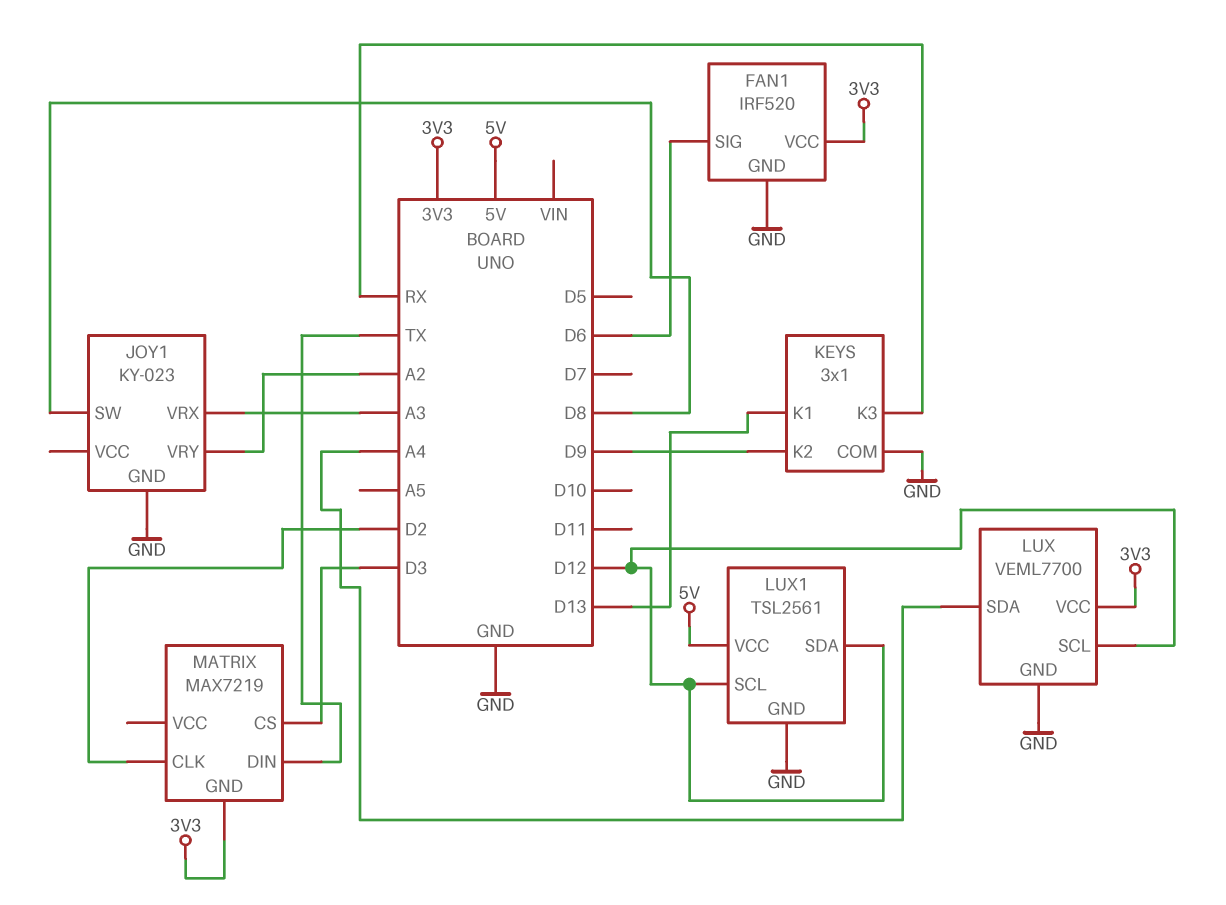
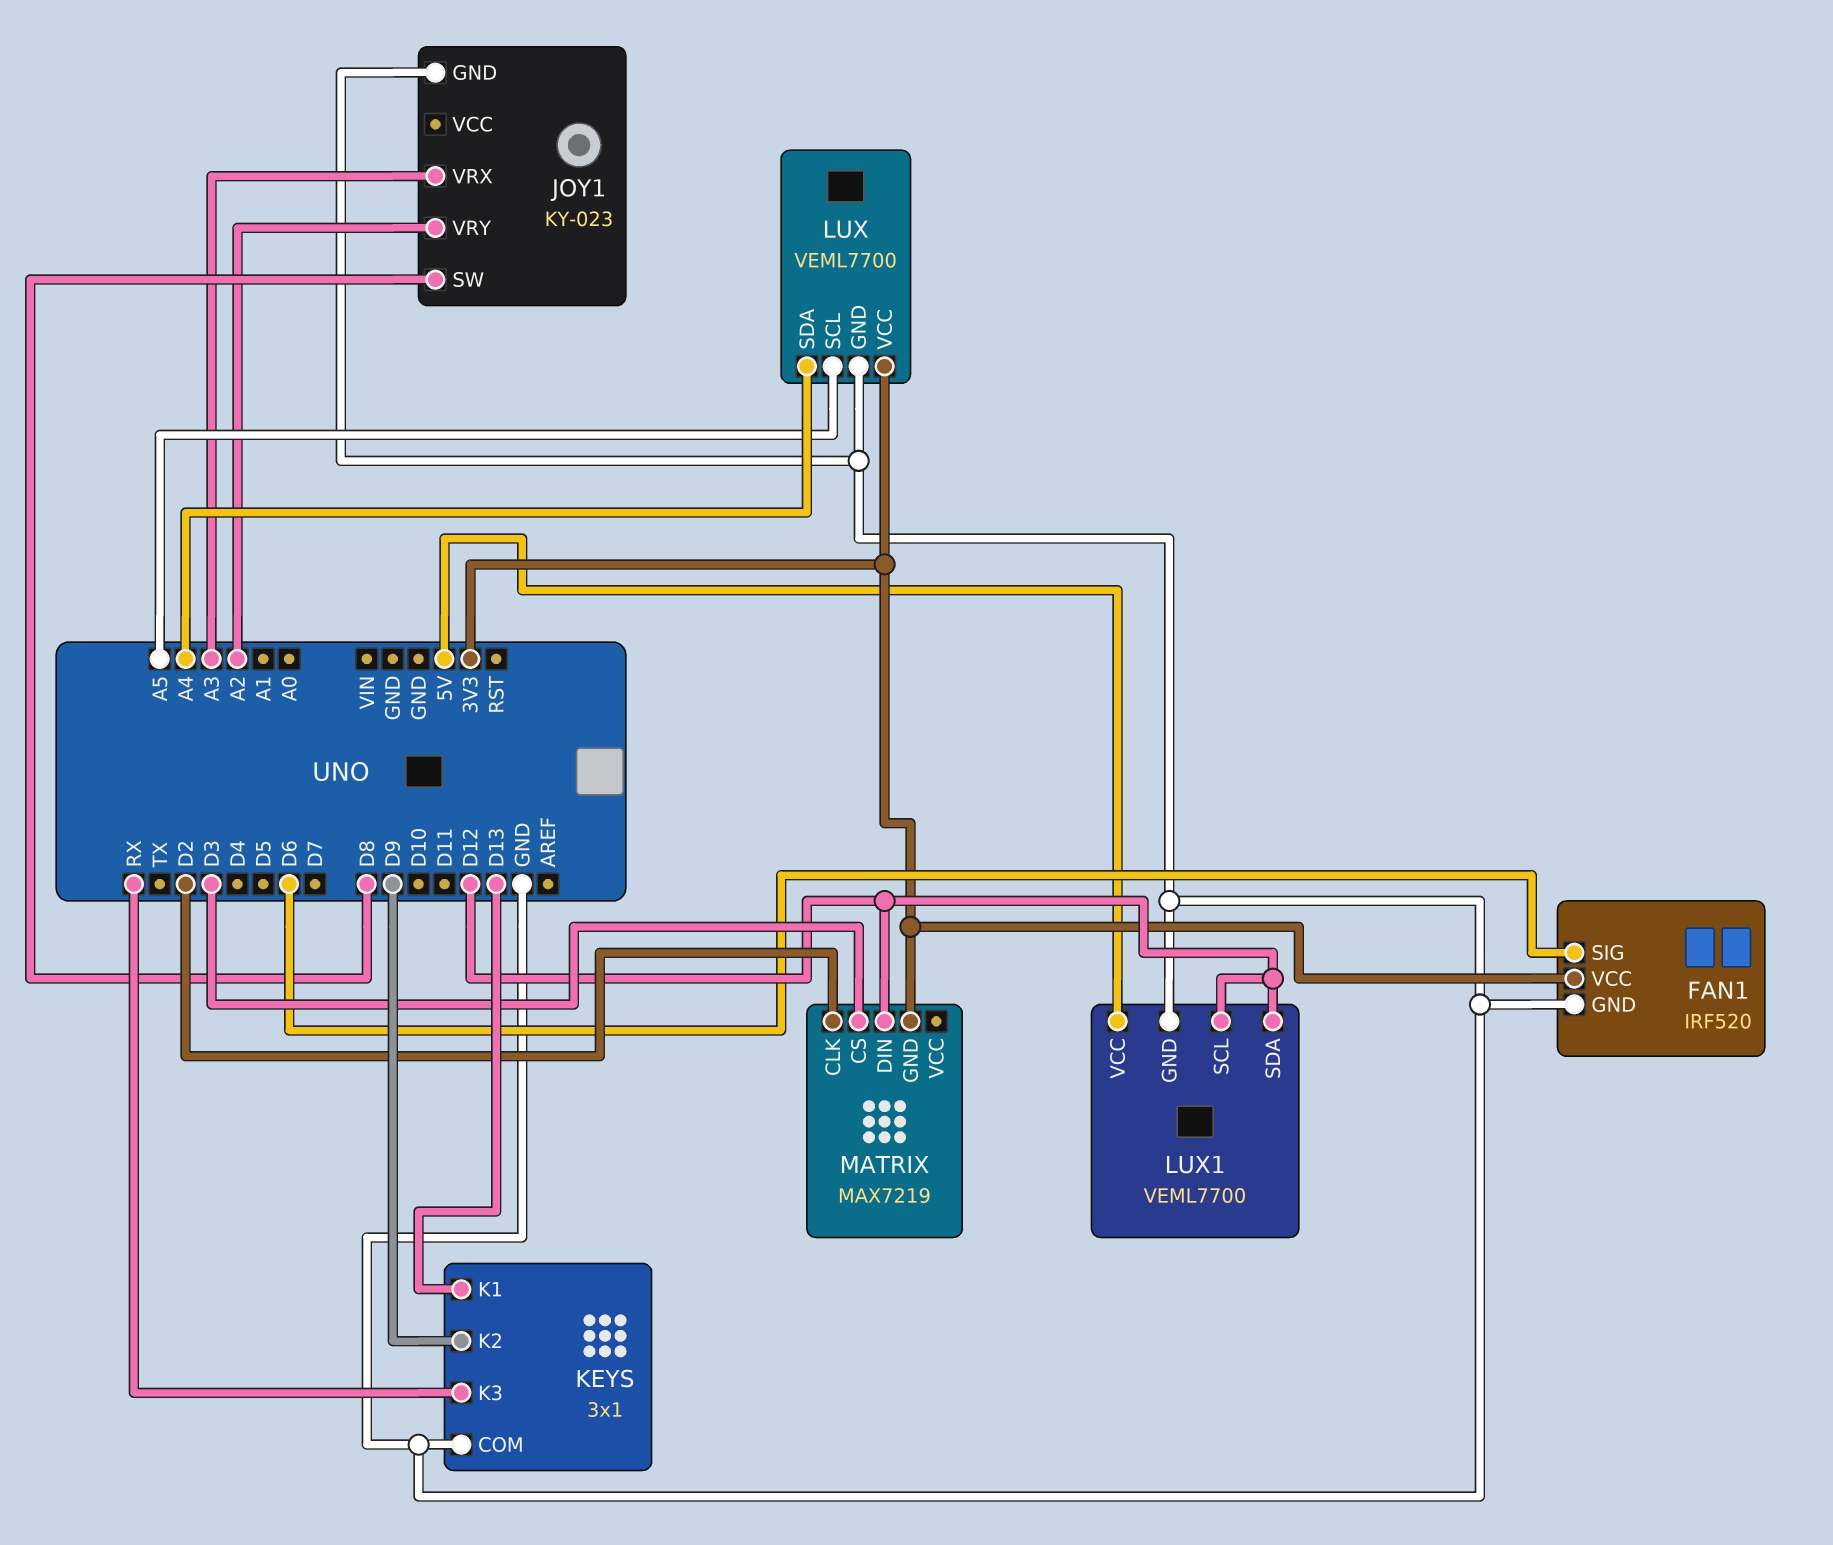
LUX pin SCL: D12 -> A5
LUX1: TSL2561 -> VEML7700
MATRIX pin DIN: TX -> D12

